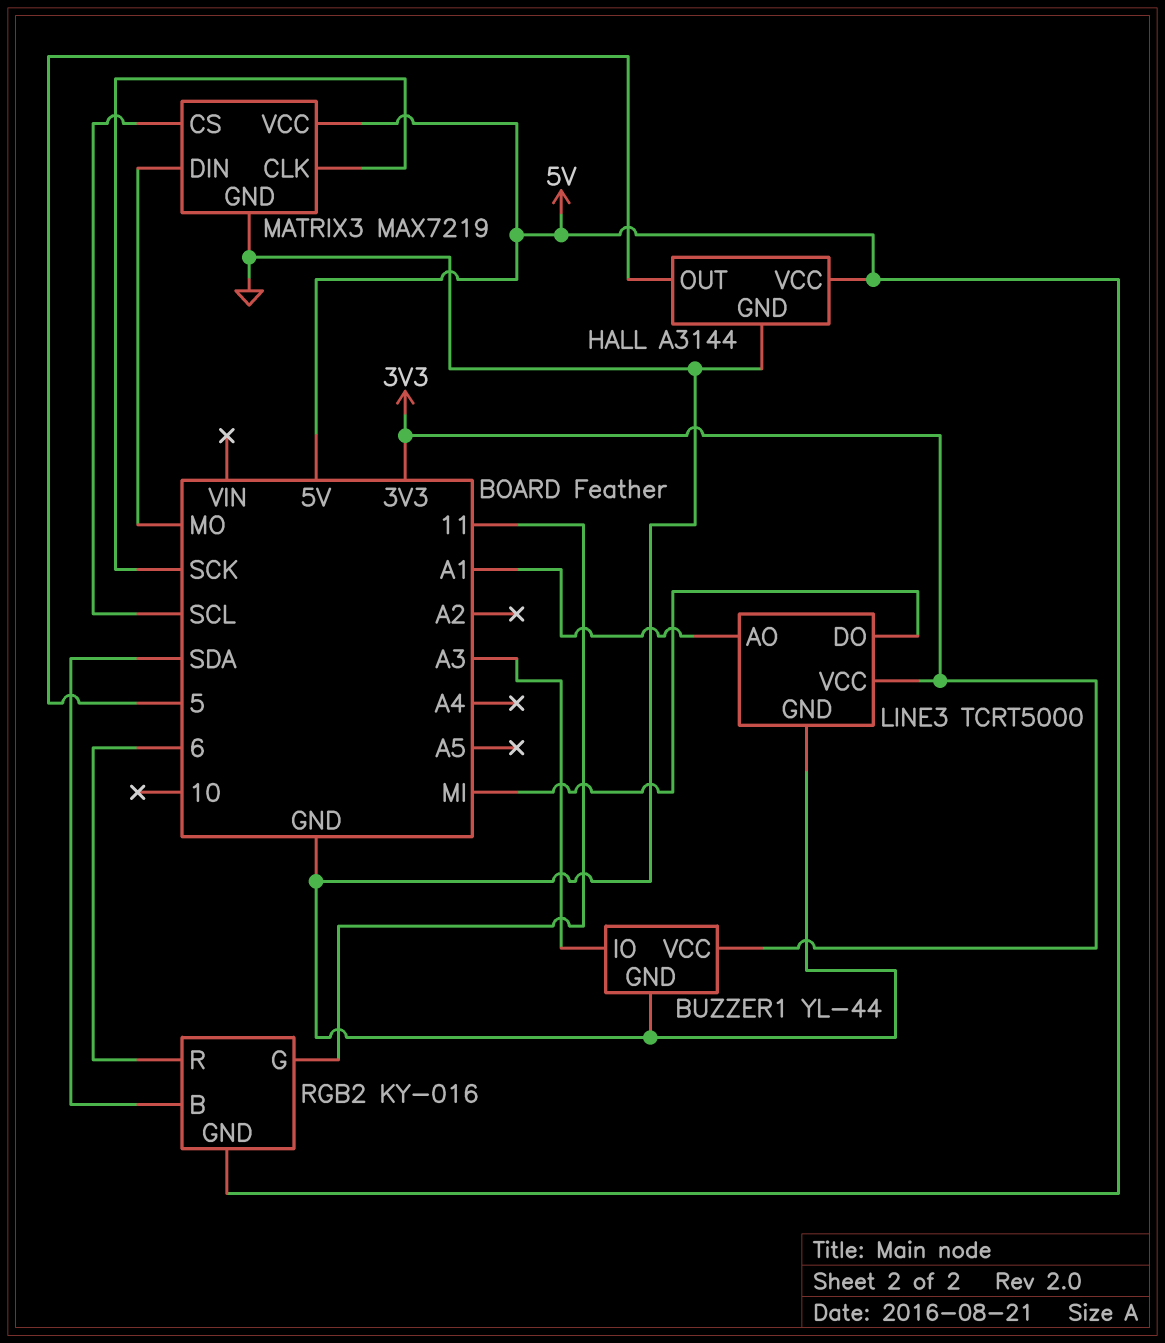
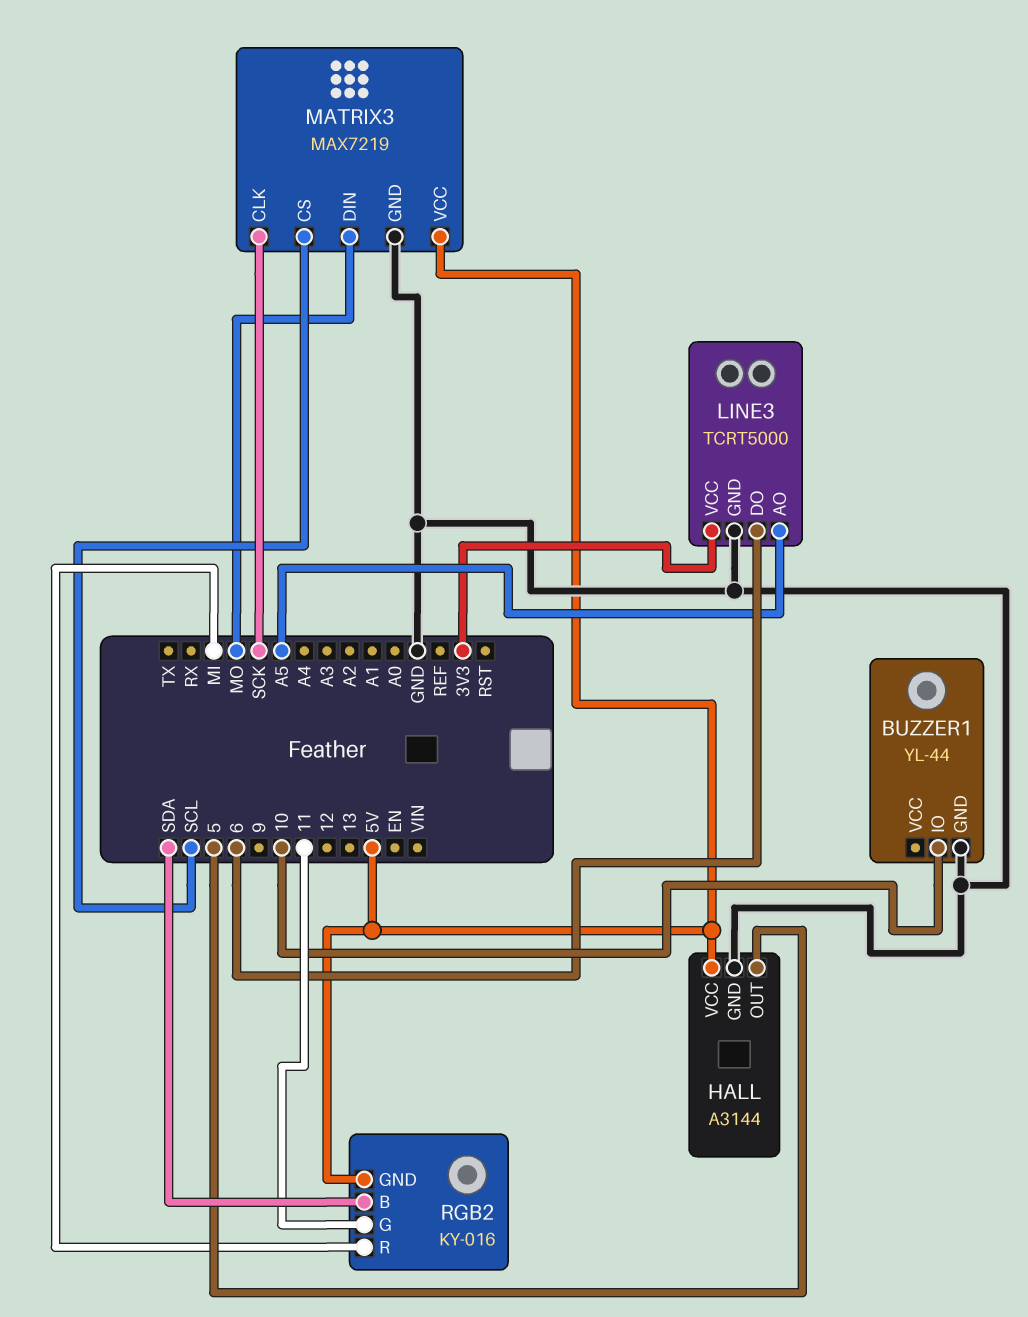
BUZZER1 pin IO: A3 -> 10
BUZZER1 pin VCC: 3V3 -> none
LINE3 pin AO: A1 -> A5
LINE3 pin DO: MI -> 6
RGB2 pin R: 6 -> MI

